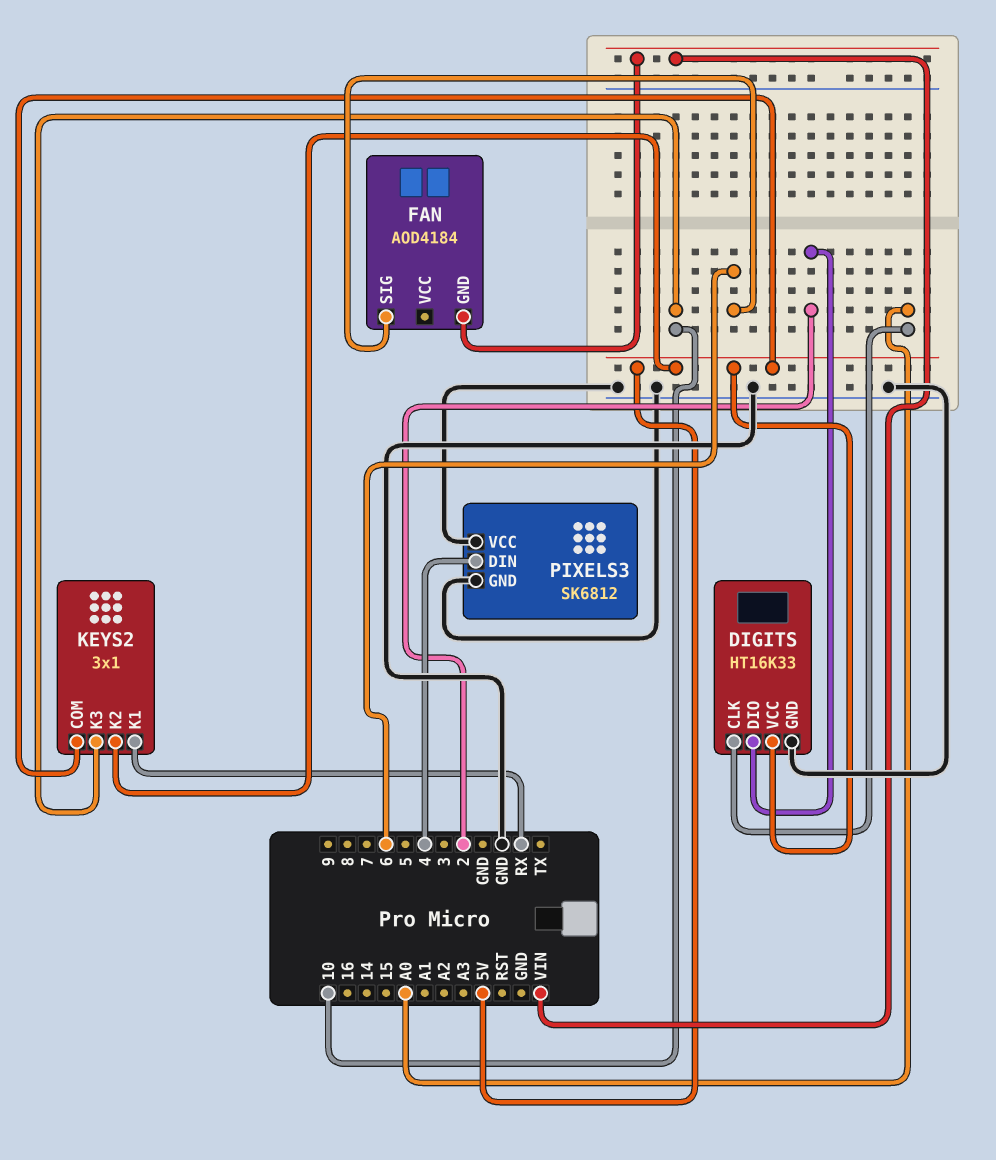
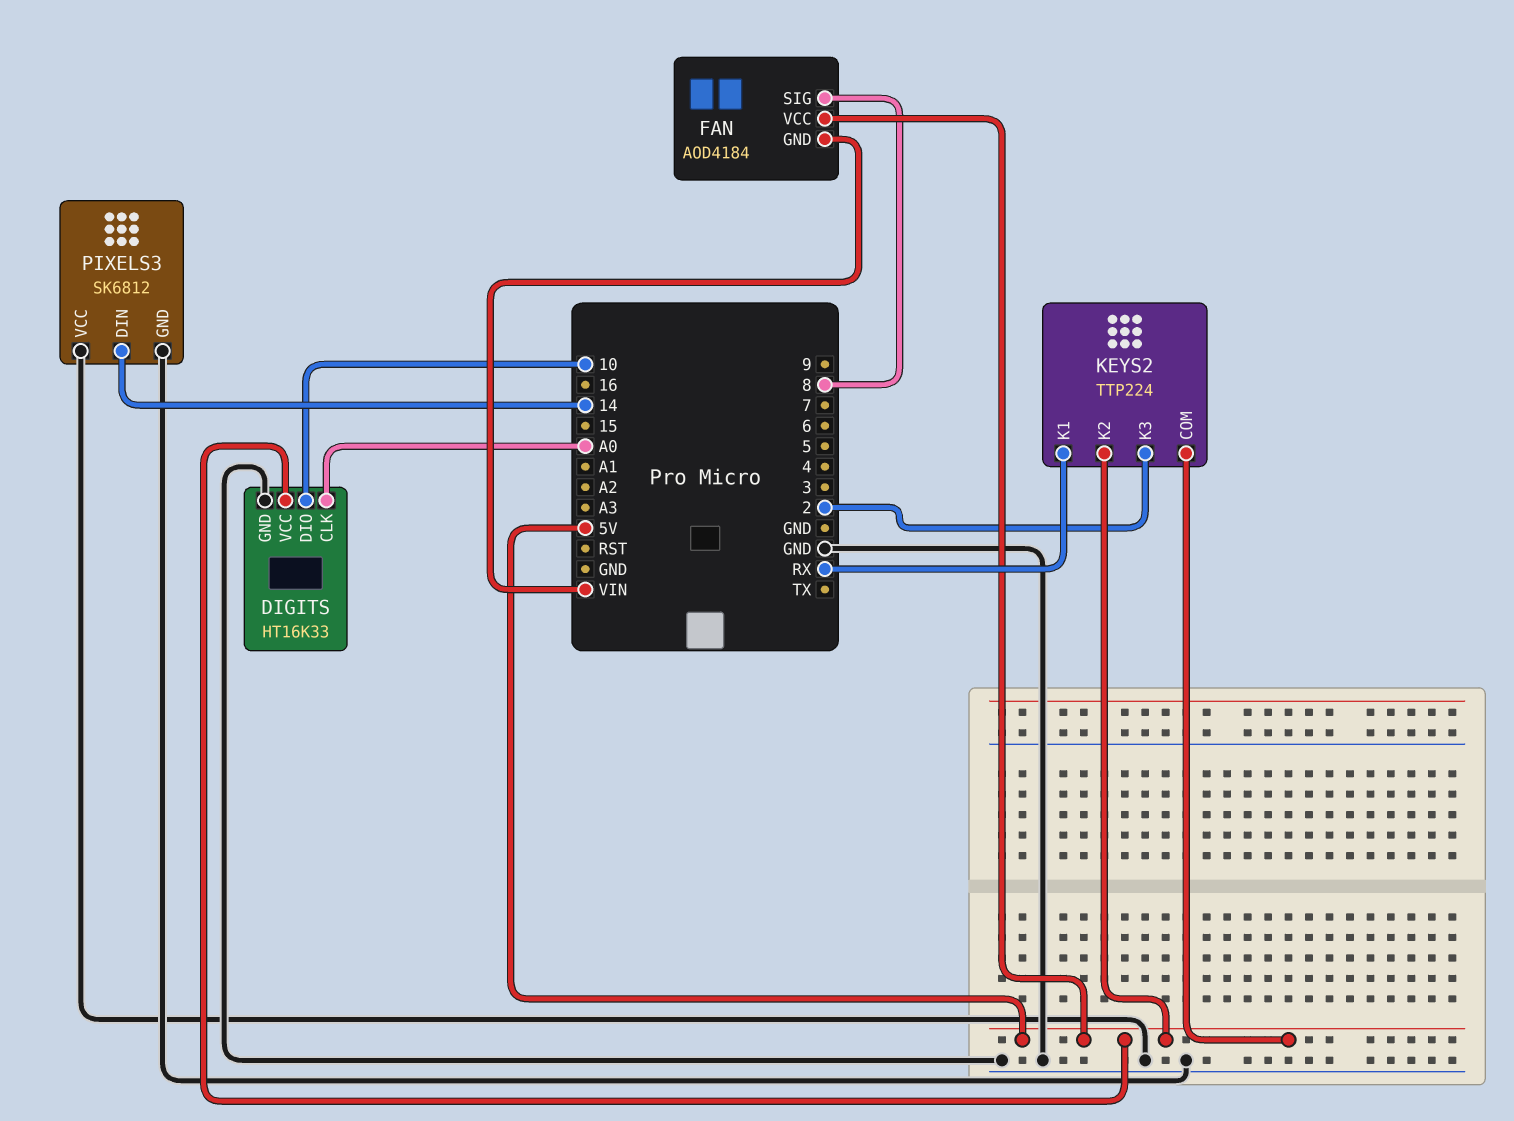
DIGITS pin DIO: 2 -> 10
FAN pin SIG: 6 -> 8
FAN pin VCC: none -> 5V
KEYS2: 3x1 -> TTP224
KEYS2 pin K3: 10 -> 2
PIXELS3 pin DIN: 4 -> 14

